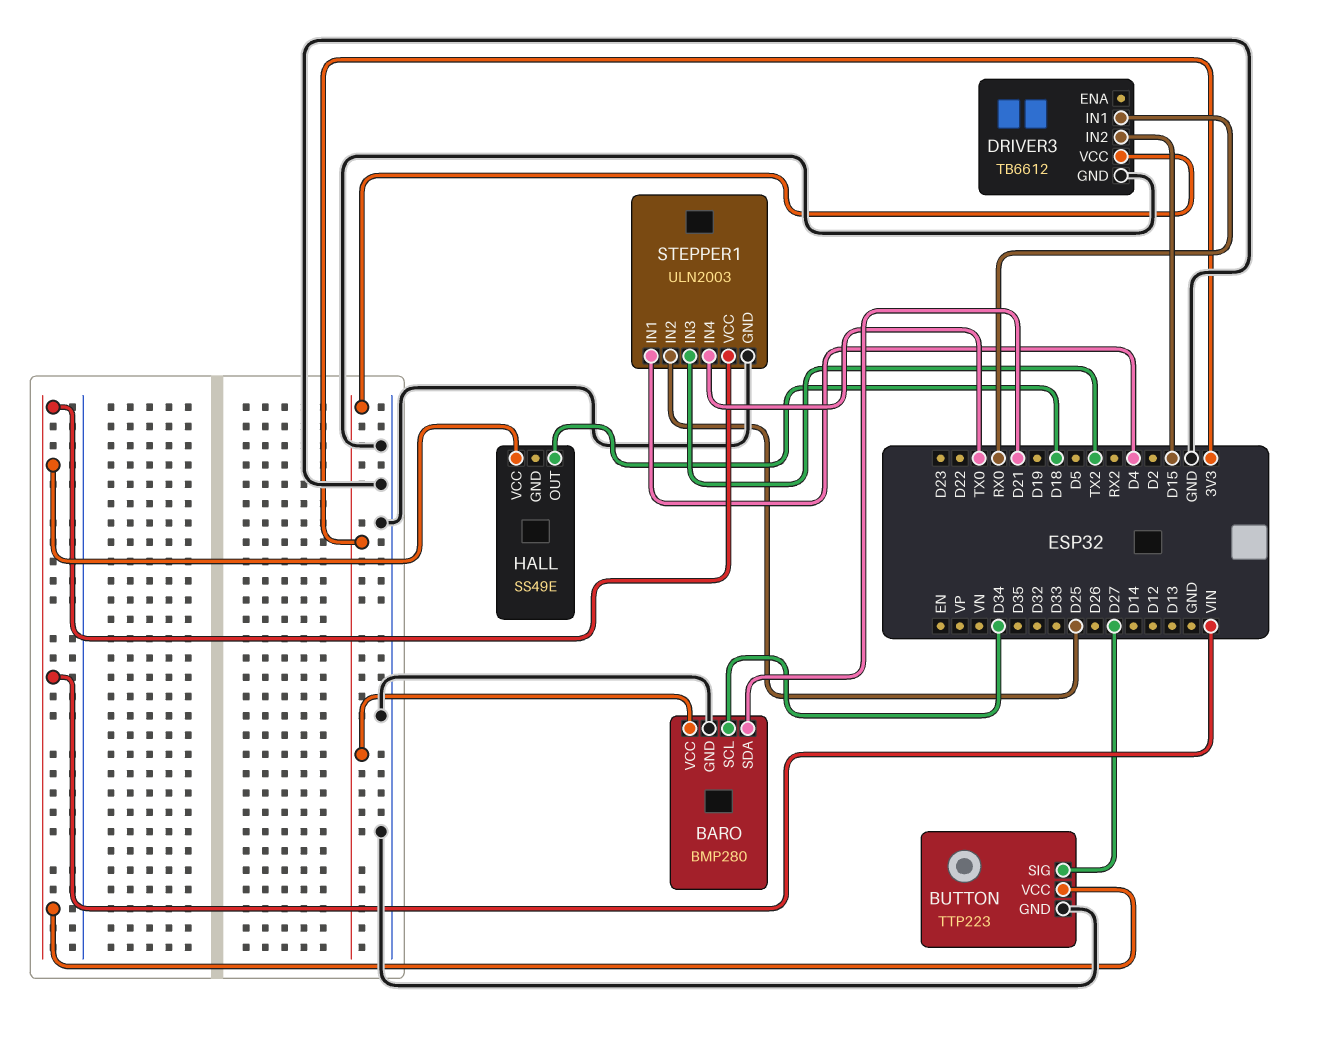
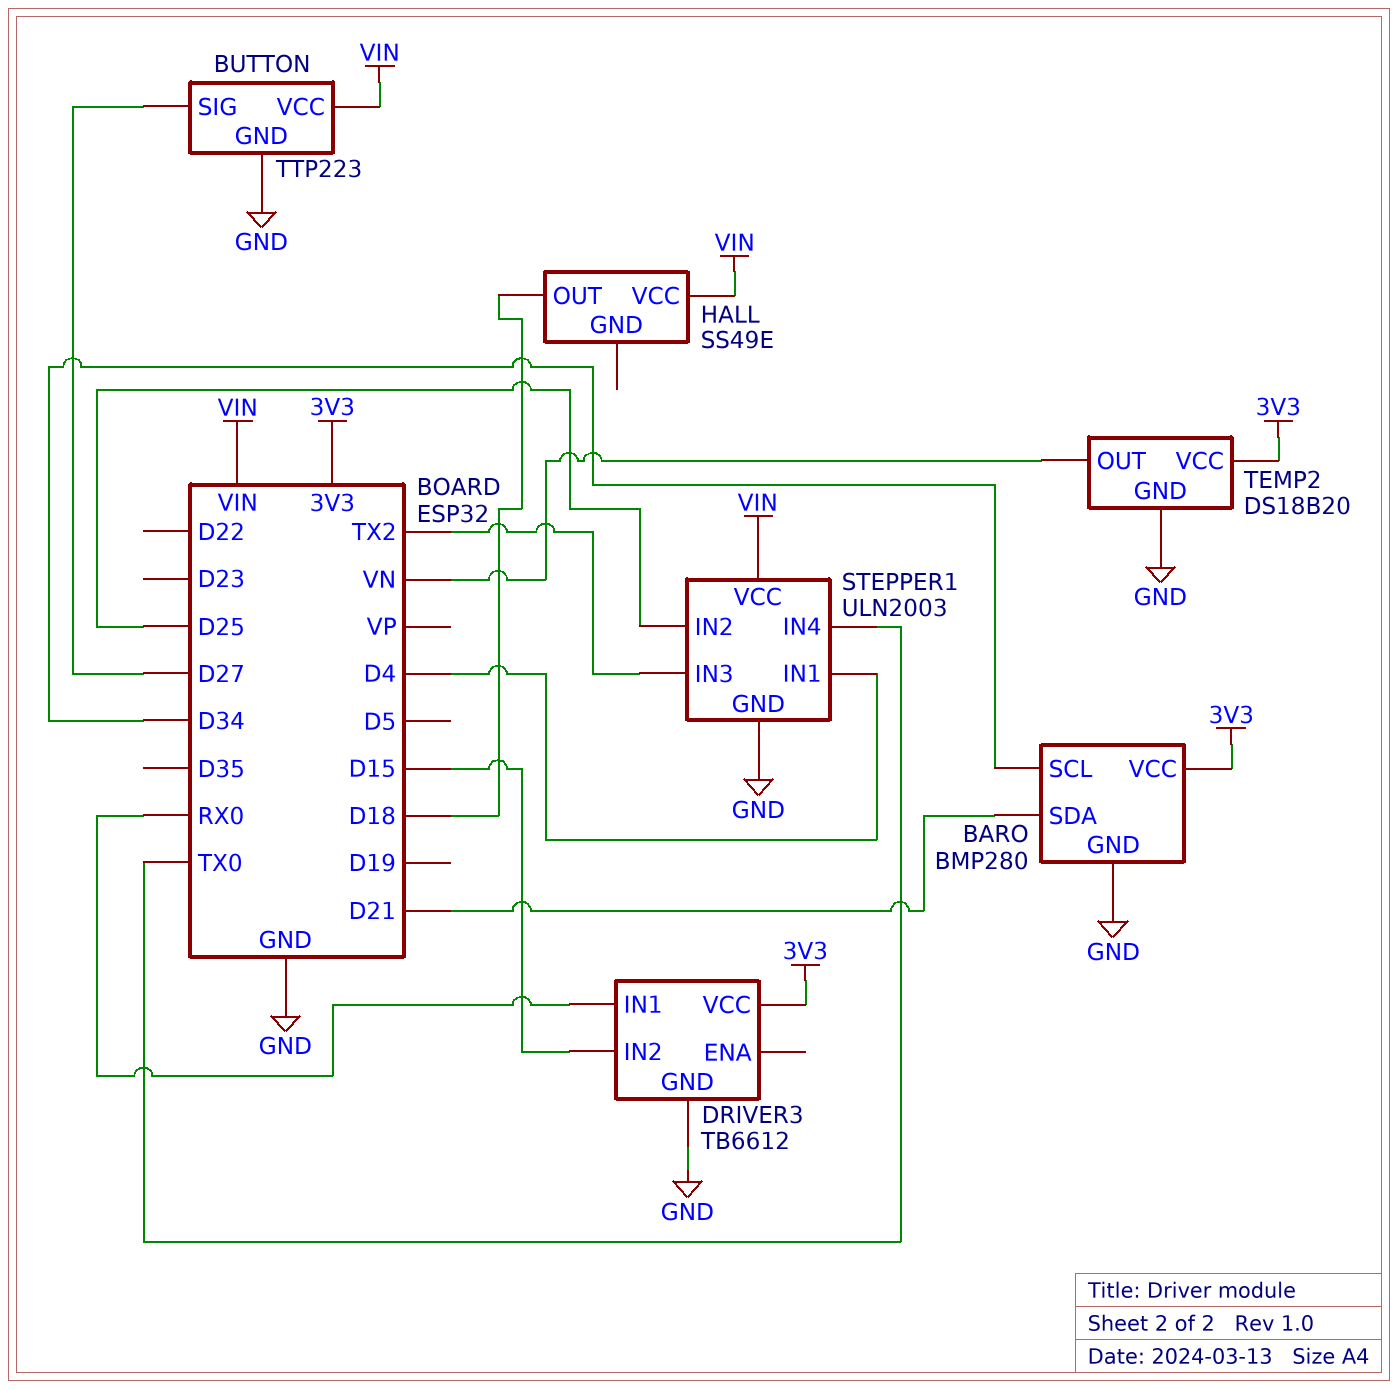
TEMP2: none -> DS18B20
TEMP2 pin GND: none -> GND
TEMP2 pin OUT: none -> VN
TEMP2 pin VCC: none -> 3V3

